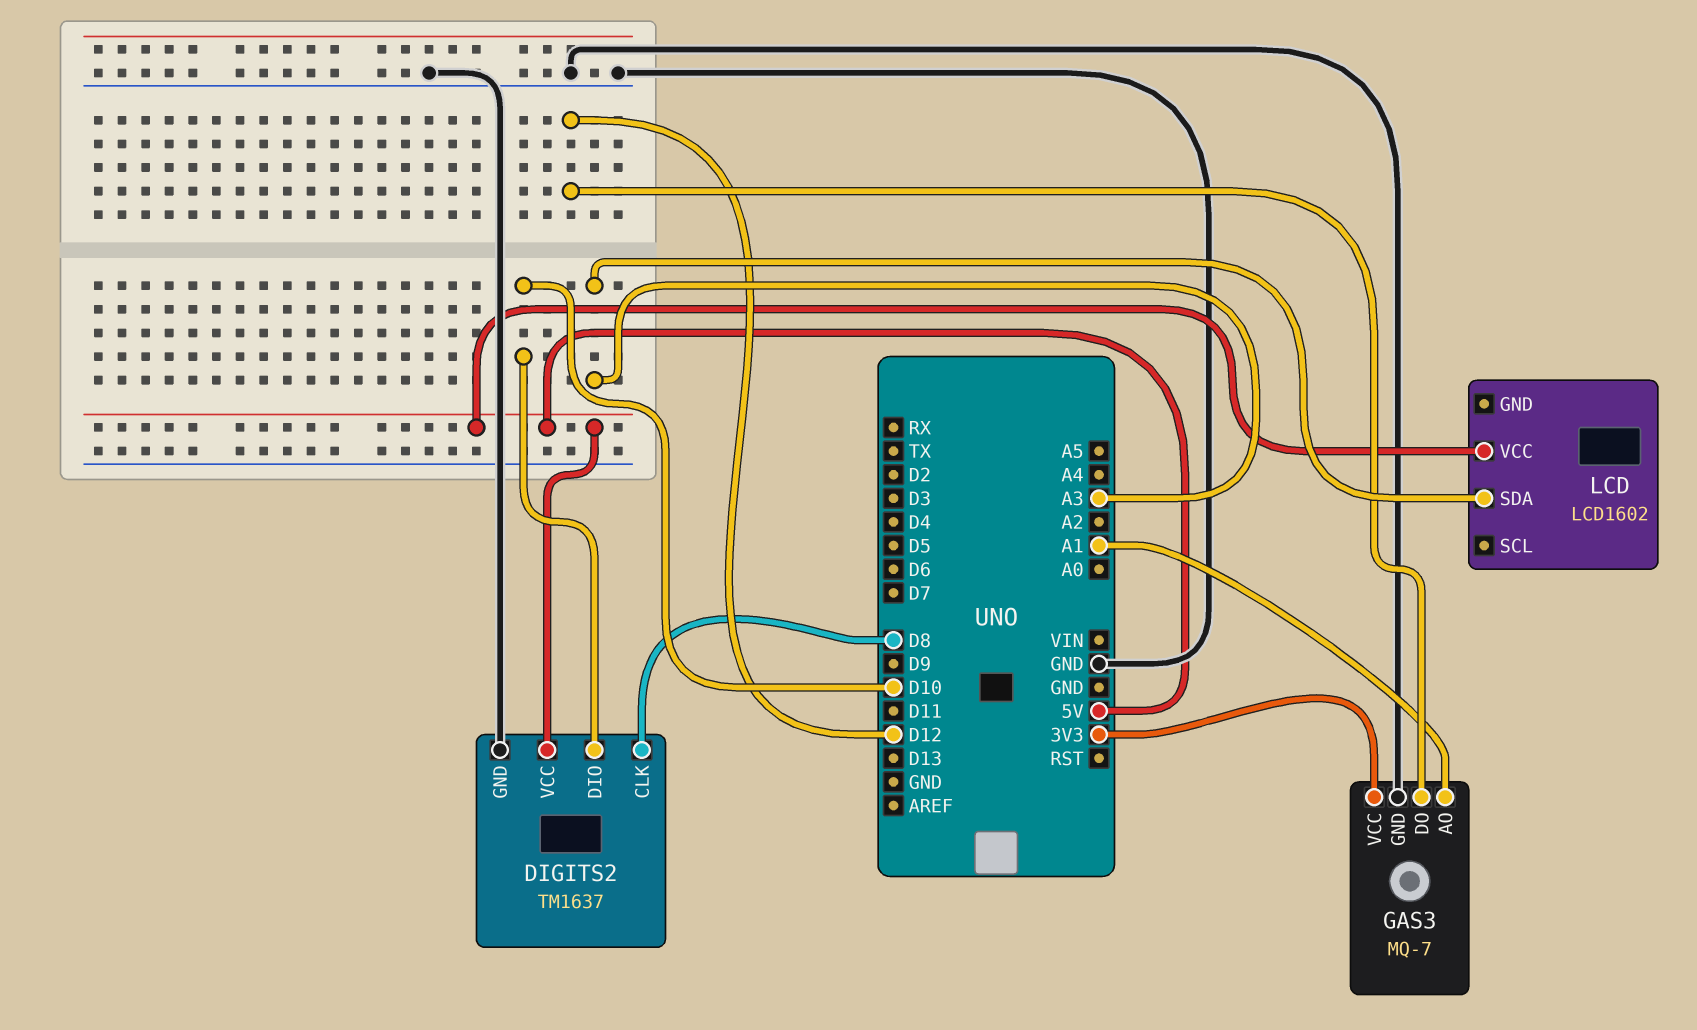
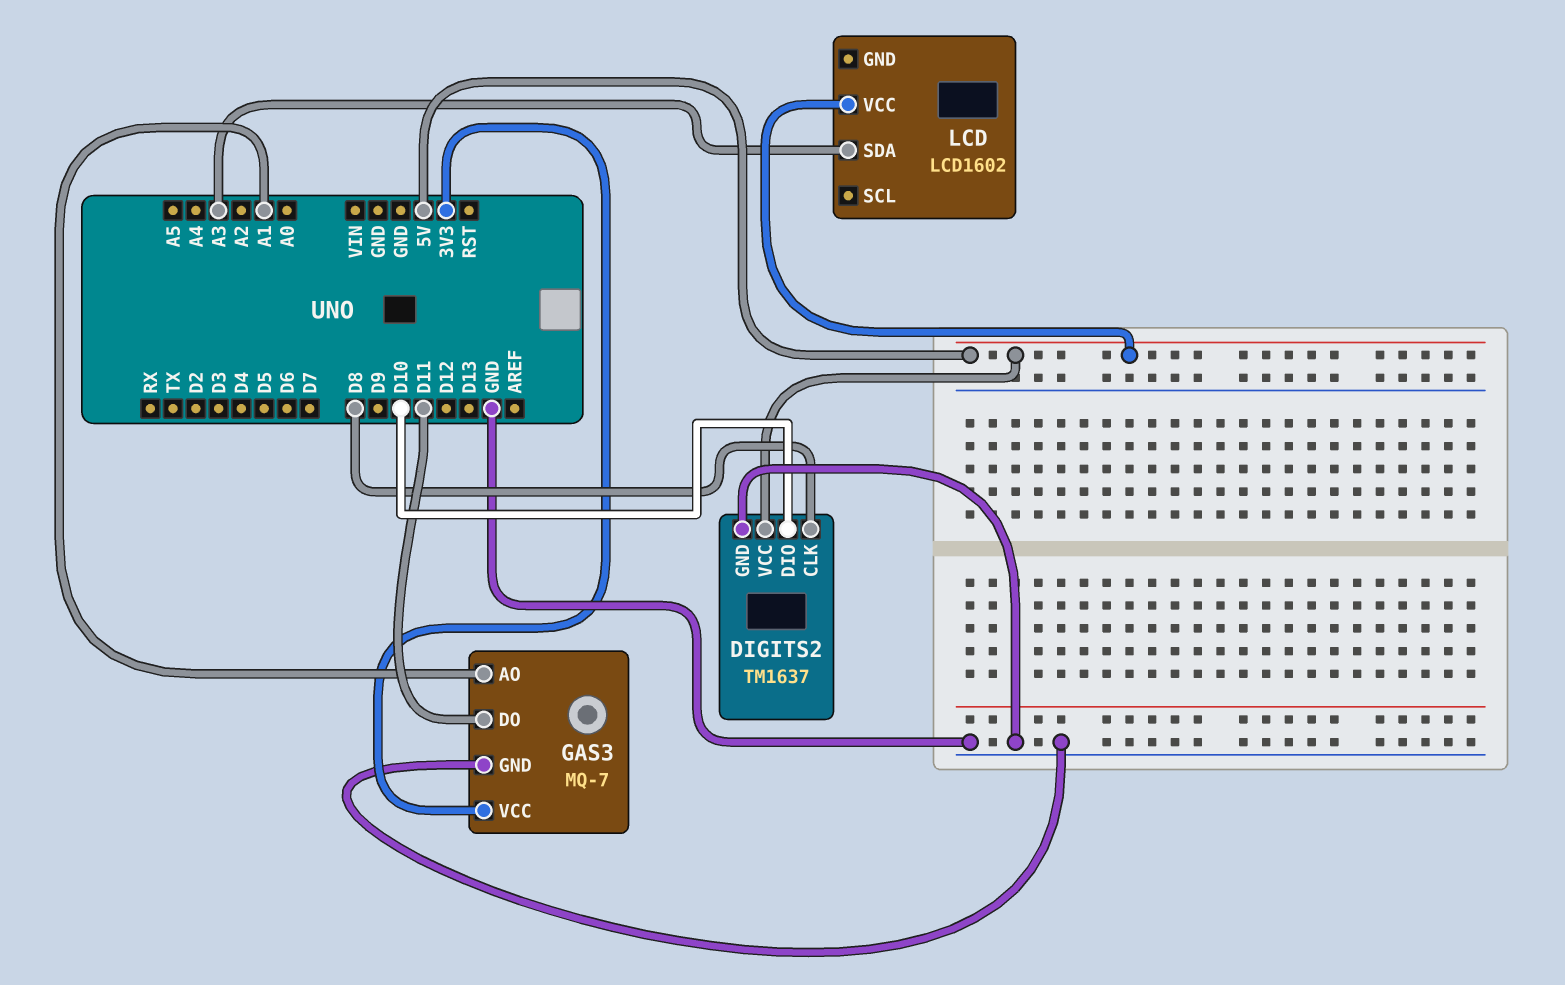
GAS3 pin DO: D12 -> D11

